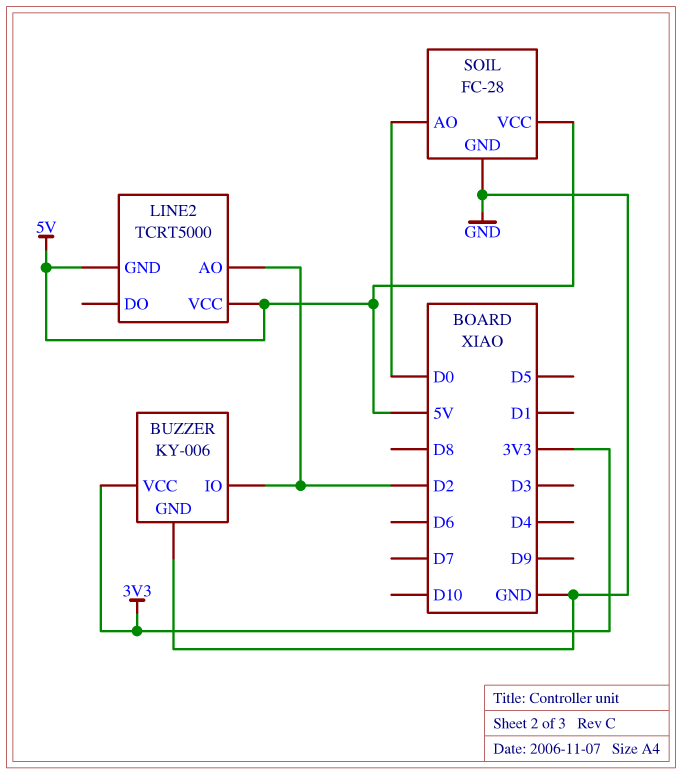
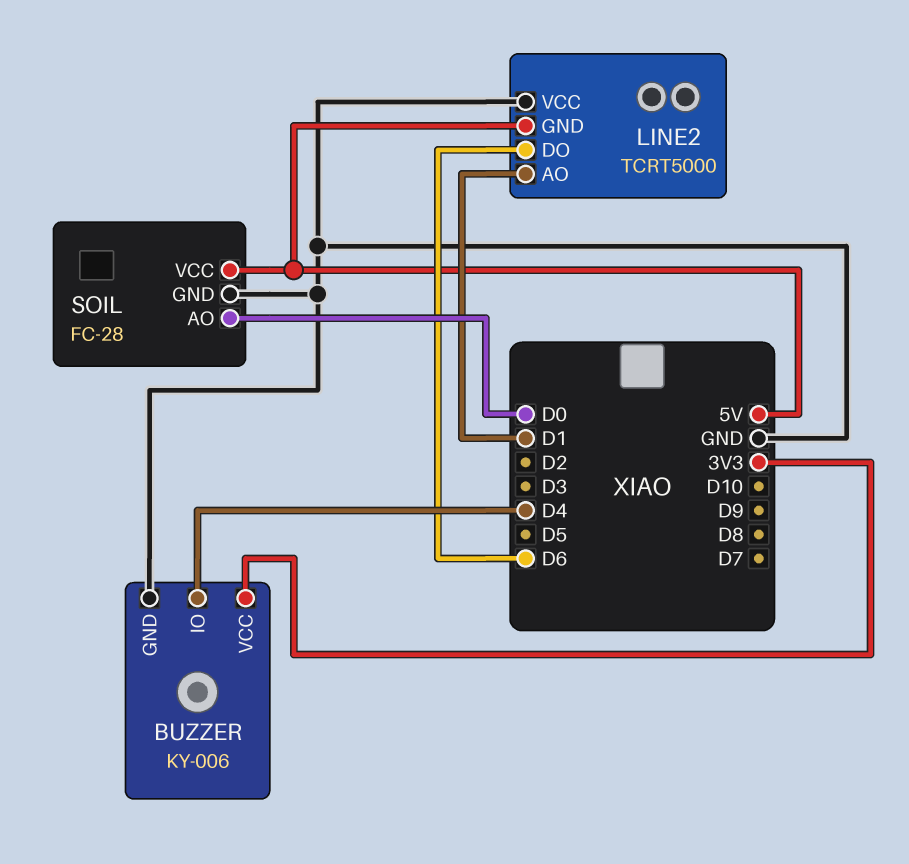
BUZZER pin IO: D2 -> D4
LINE2 pin AO: D2 -> D1
LINE2 pin DO: none -> D6
LINE2 pin VCC: 5V -> GND

